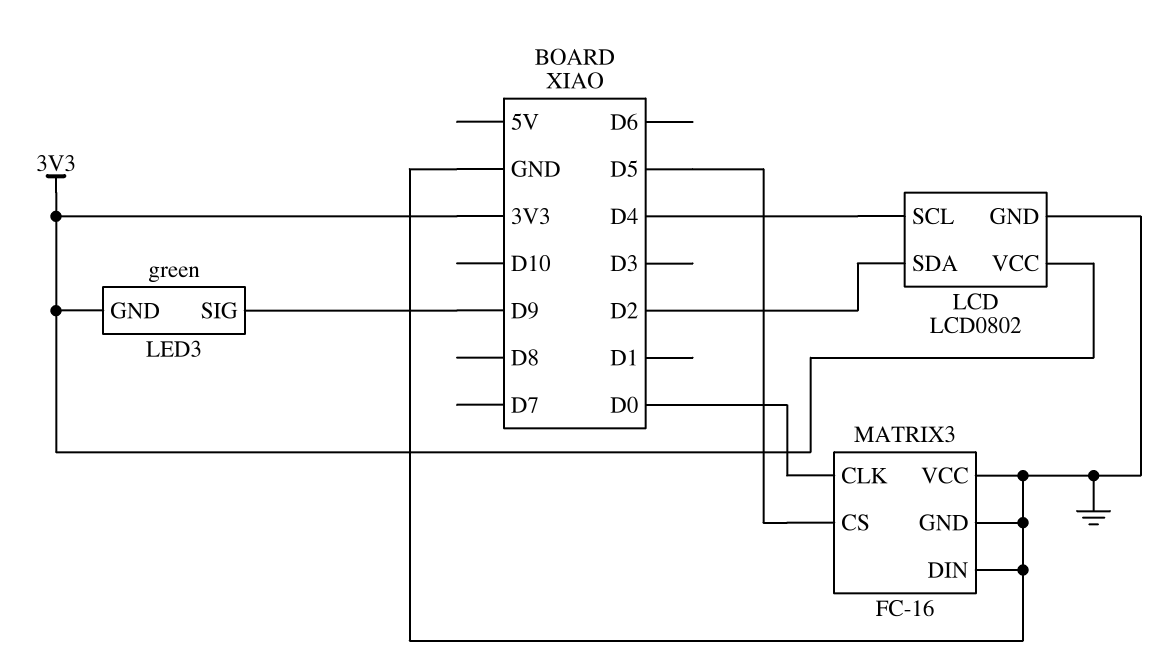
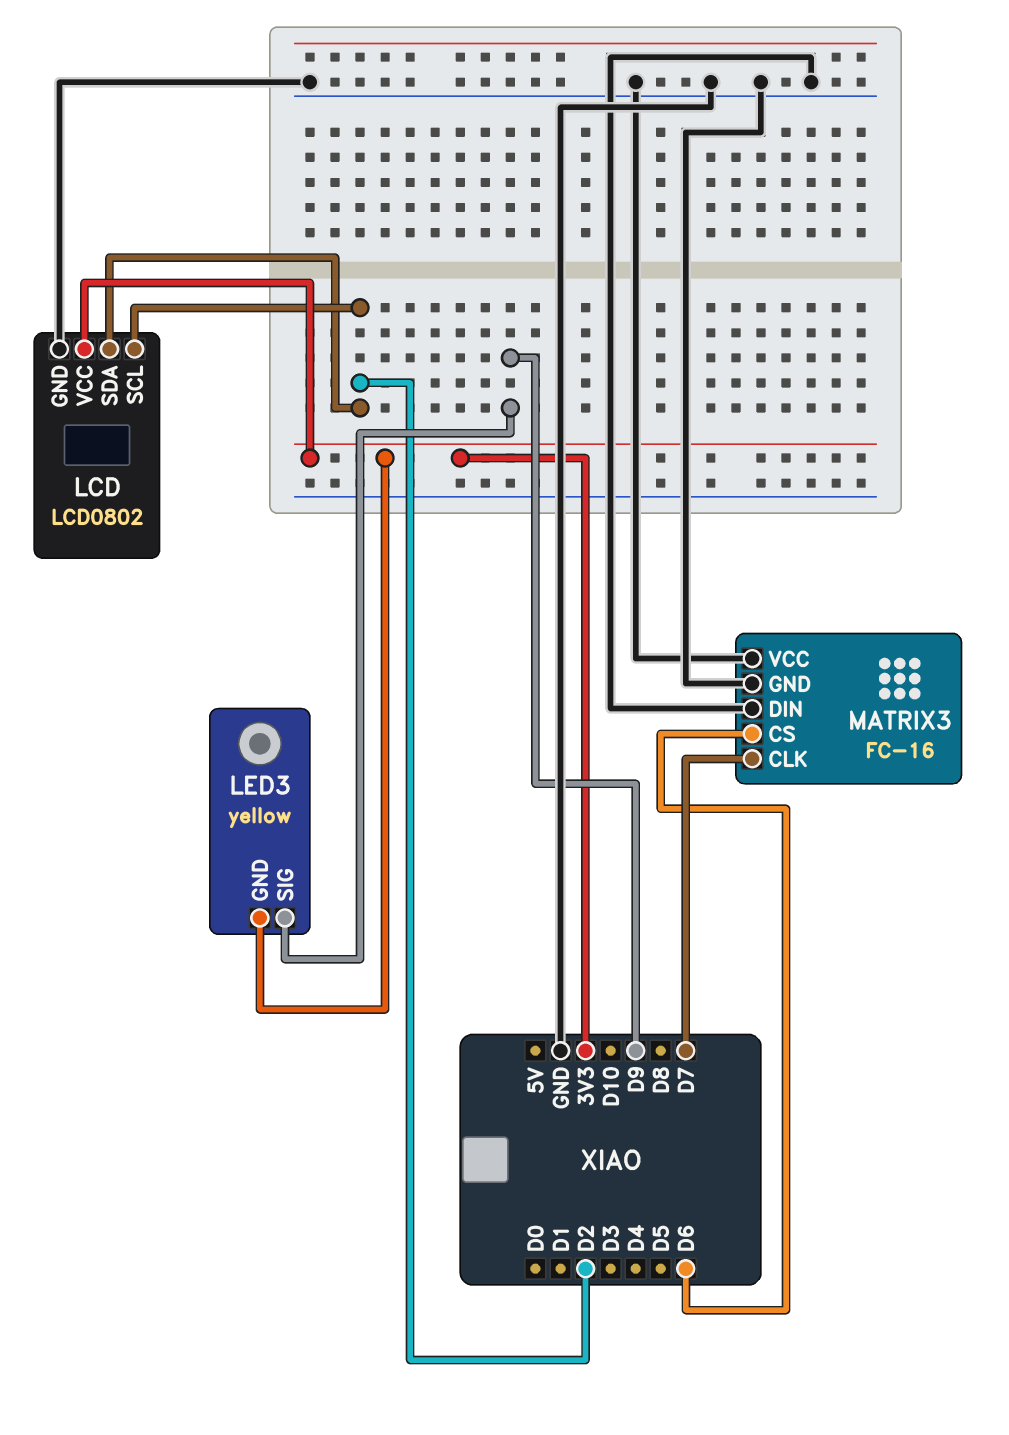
LCD pin SCL: D4 -> D2
LED3: green -> yellow
MATRIX3 pin CLK: D0 -> D7
MATRIX3 pin CS: D5 -> D6

